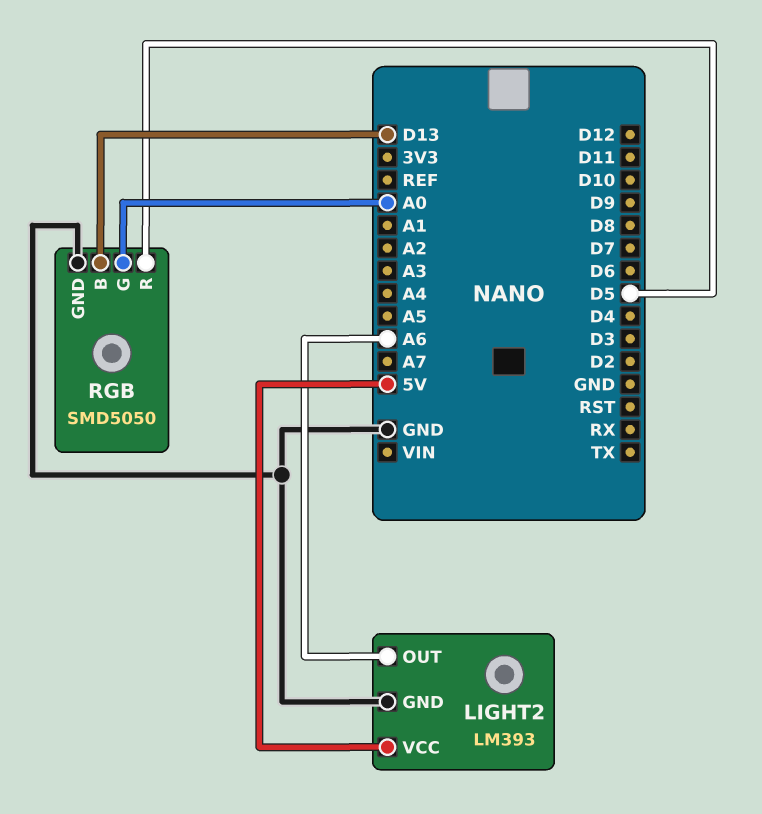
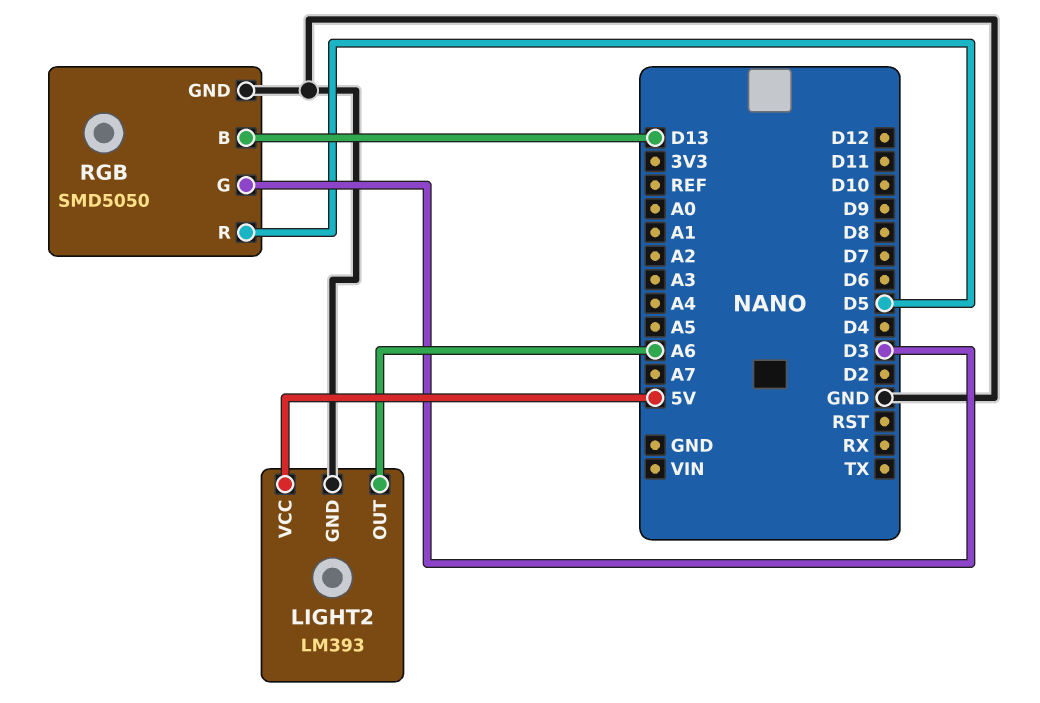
RGB pin G: A0 -> D3

